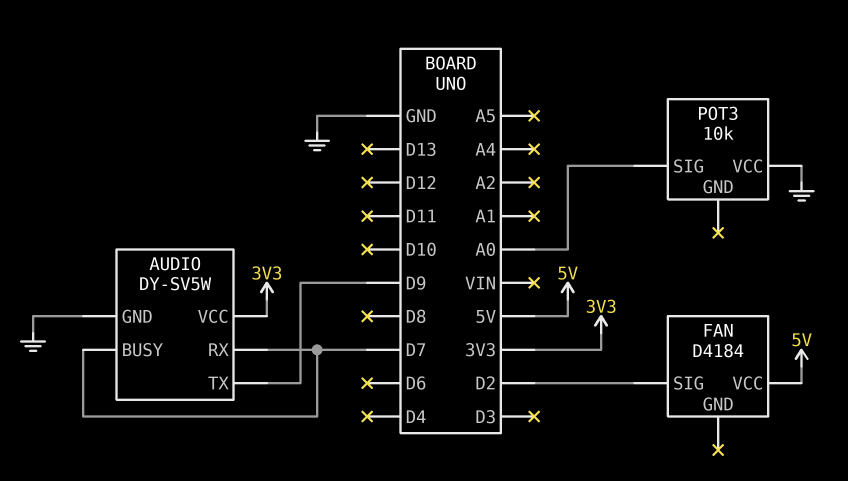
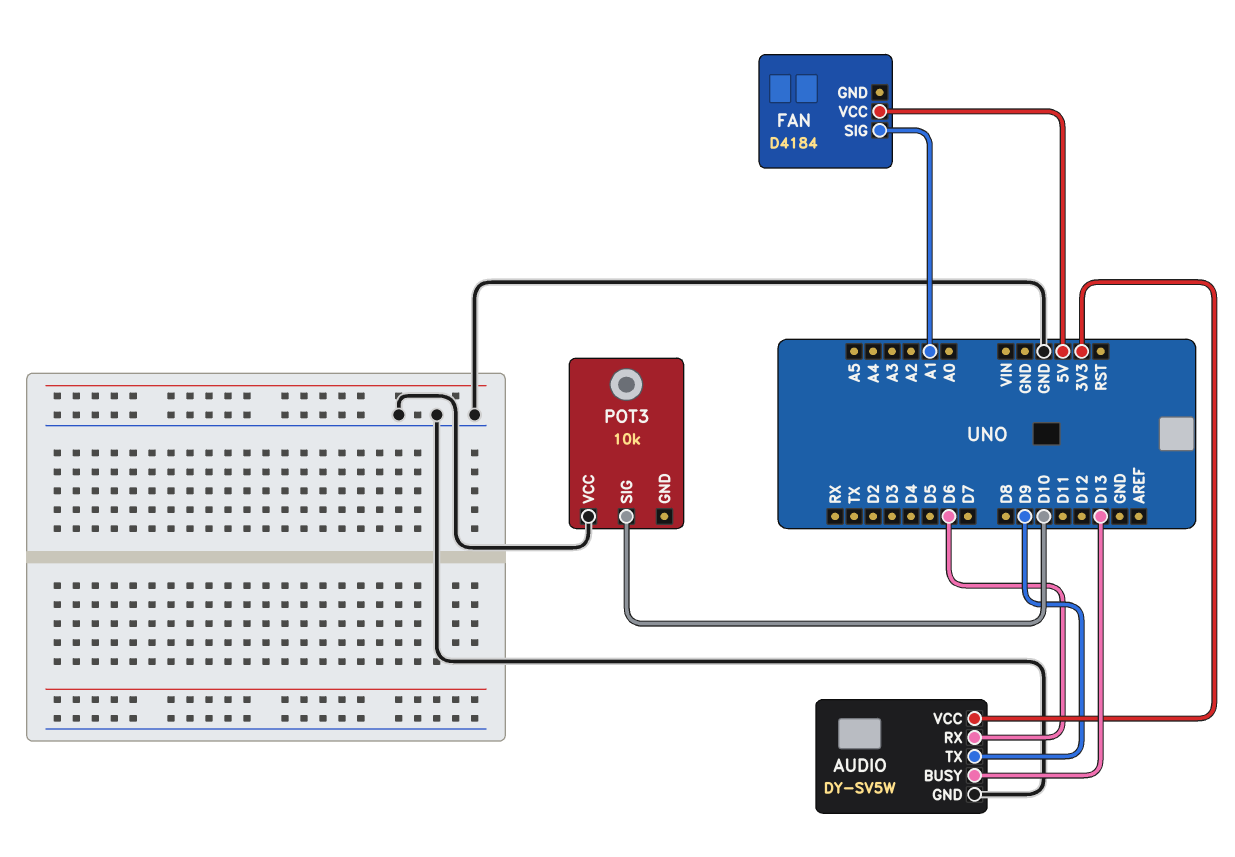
AUDIO pin BUSY: D7 -> D13
AUDIO pin RX: D7 -> D6
FAN pin SIG: D2 -> A1
POT3 pin SIG: A0 -> D10

